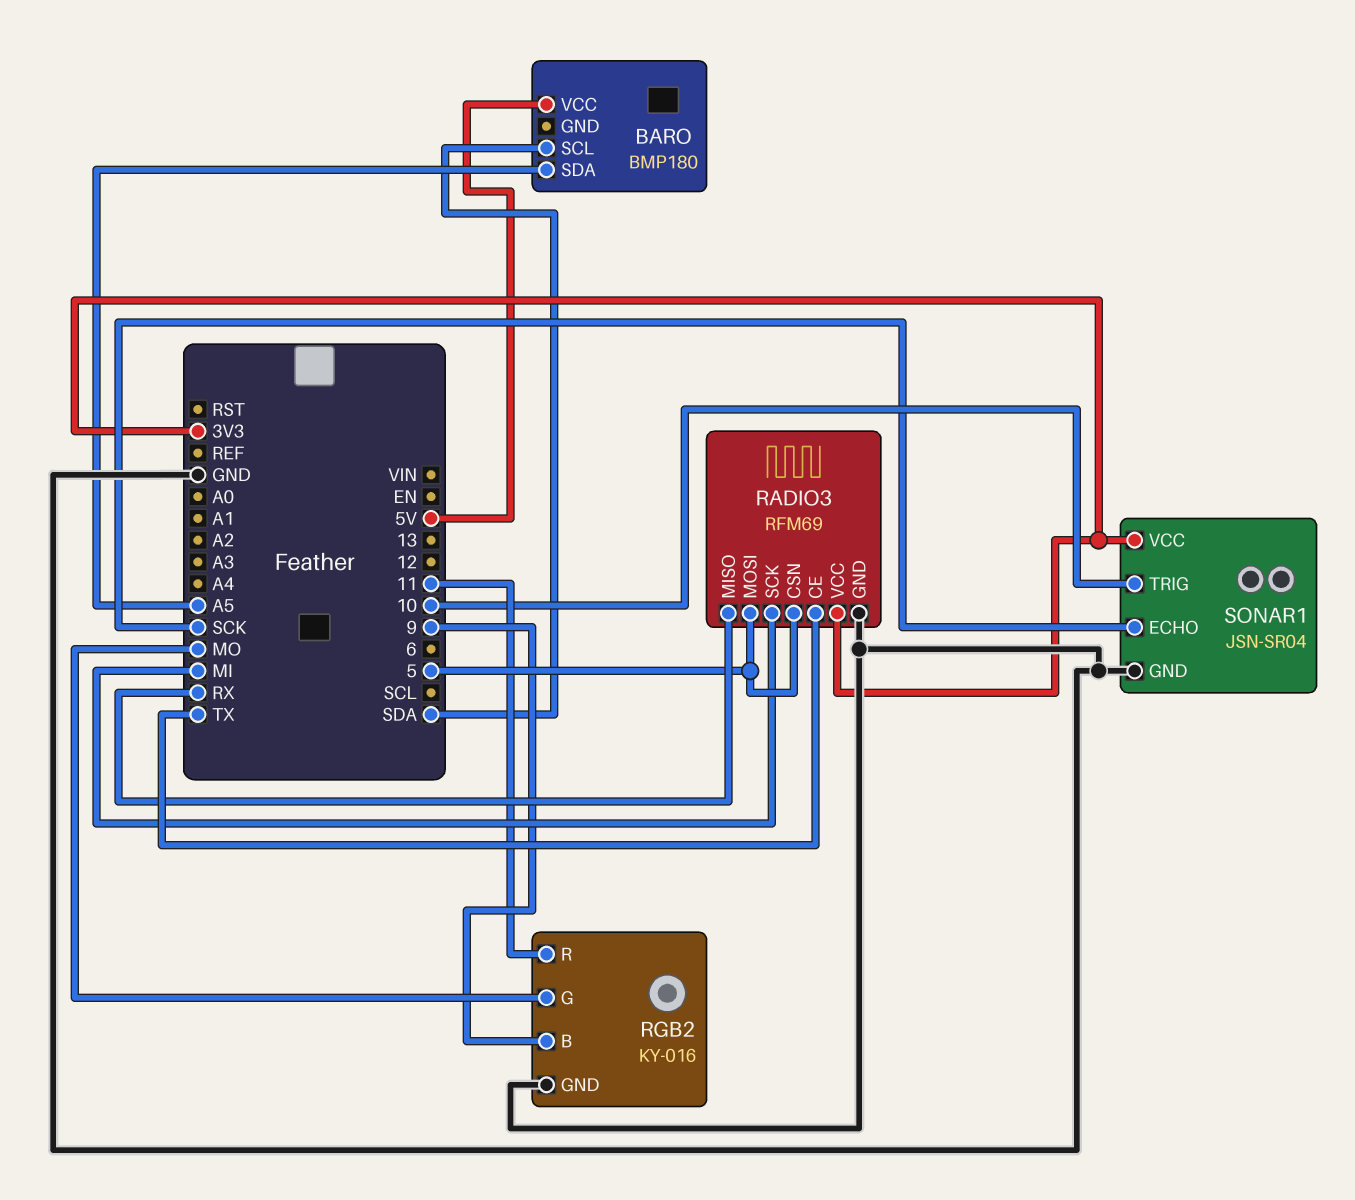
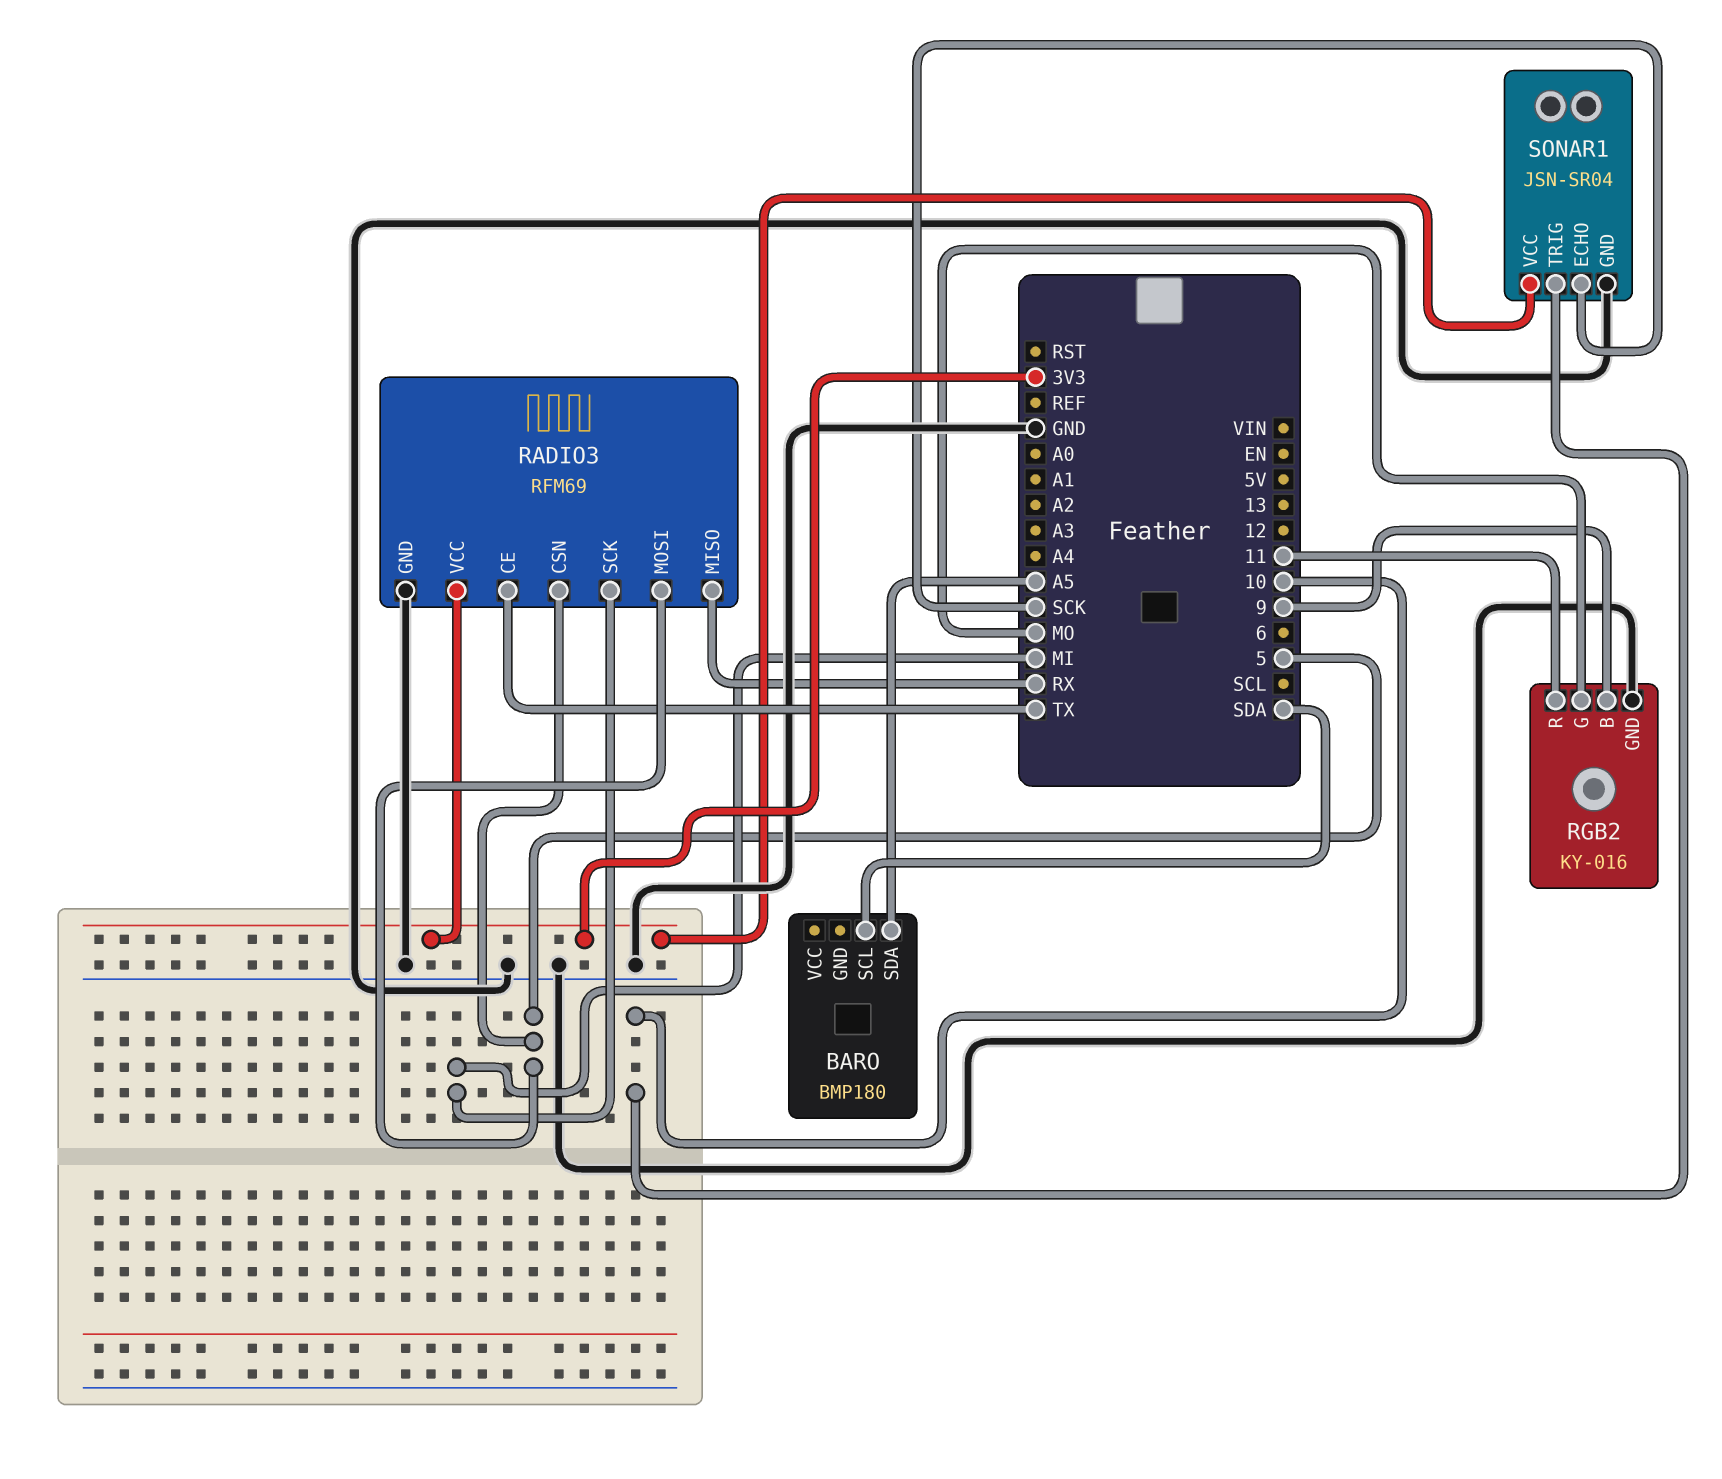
BARO pin VCC: 5V -> none

